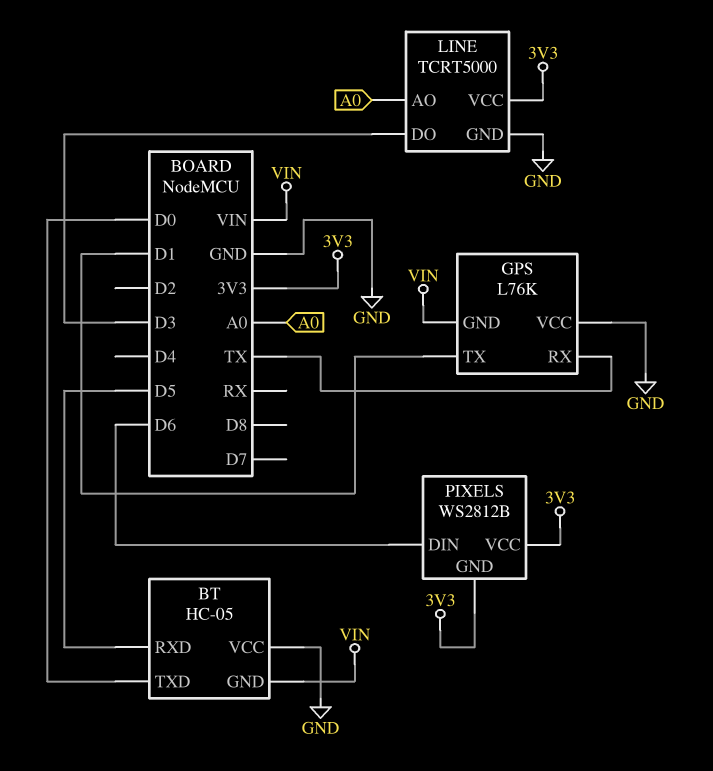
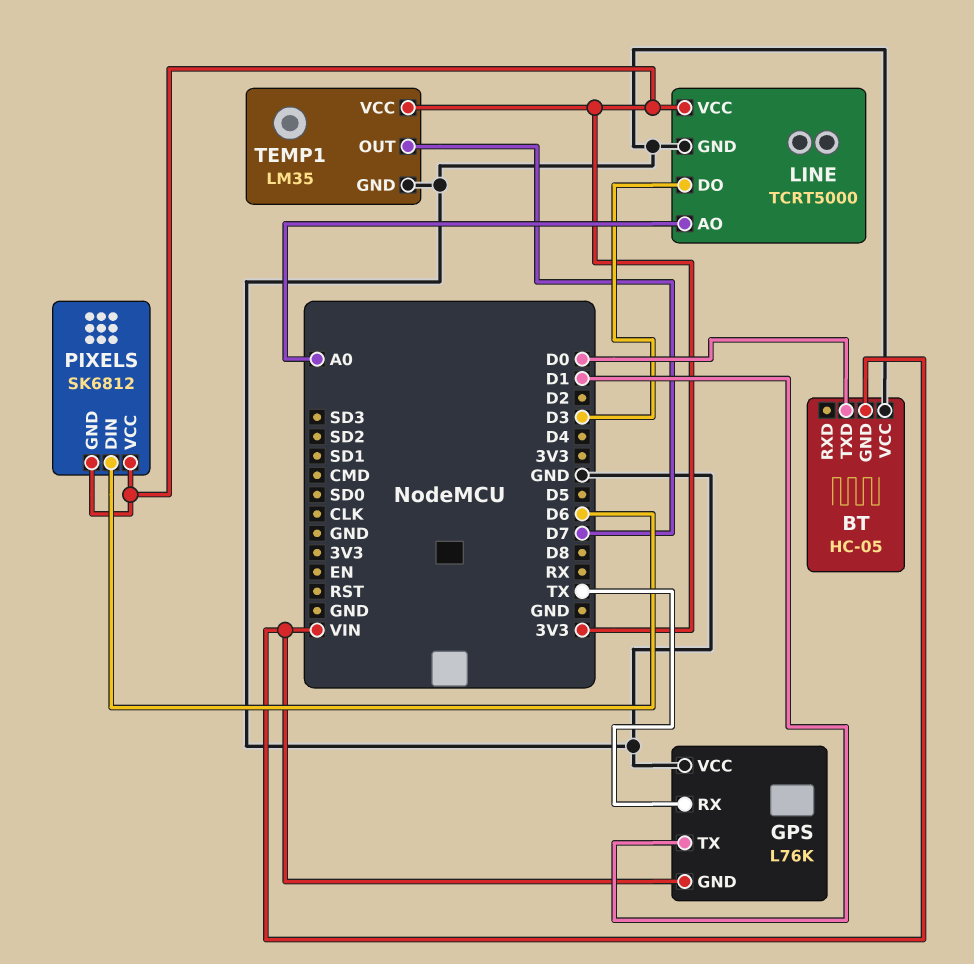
BT pin RXD: D5 -> none
PIXELS: WS2812B -> SK6812
TEMP1: none -> LM35
TEMP1 pin GND: none -> GND
TEMP1 pin OUT: none -> D7
TEMP1 pin VCC: none -> 3V3

